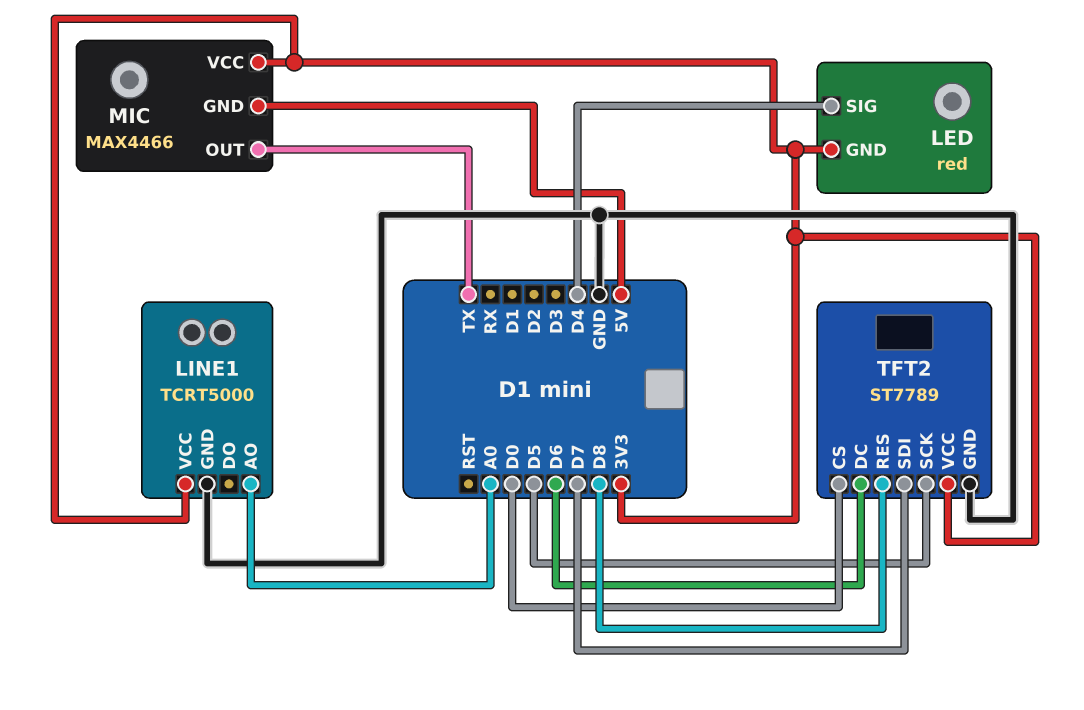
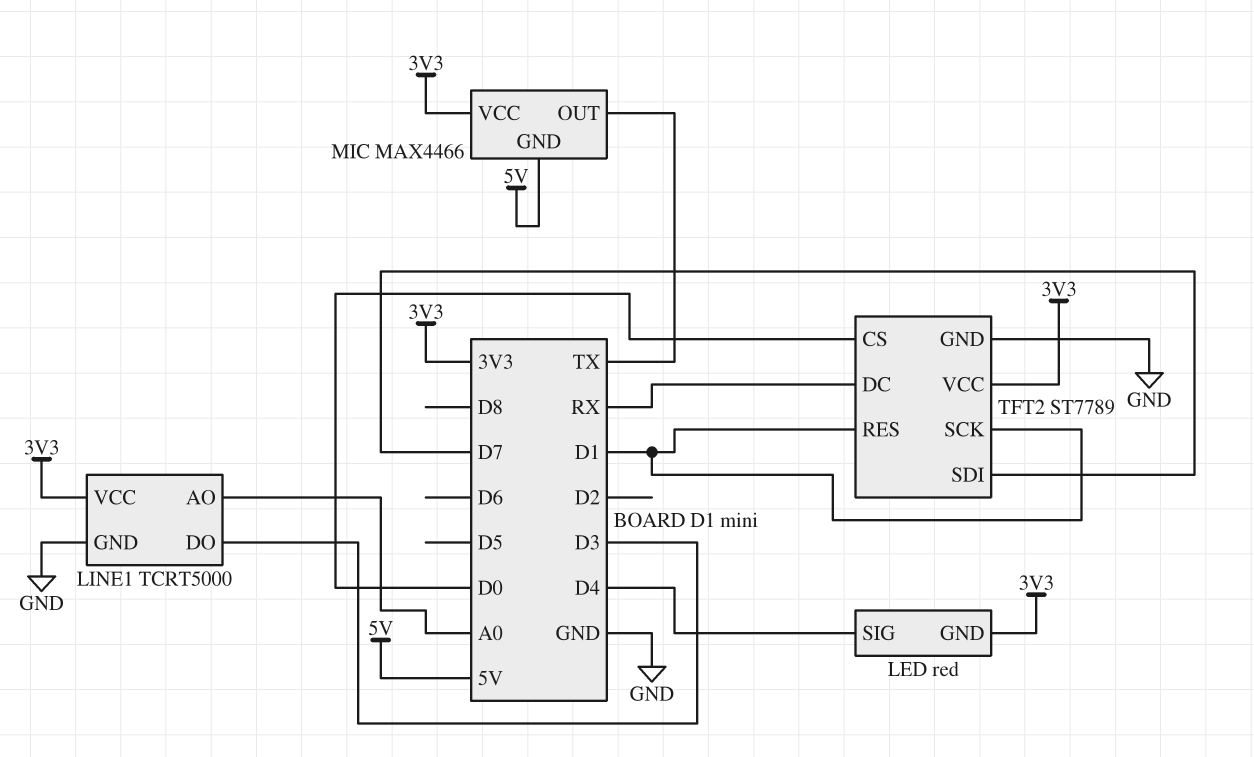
LINE1 pin DO: none -> D3
TFT2 pin DC: D6 -> RX
TFT2 pin RES: D8 -> D1
TFT2 pin SCK: D5 -> D1

